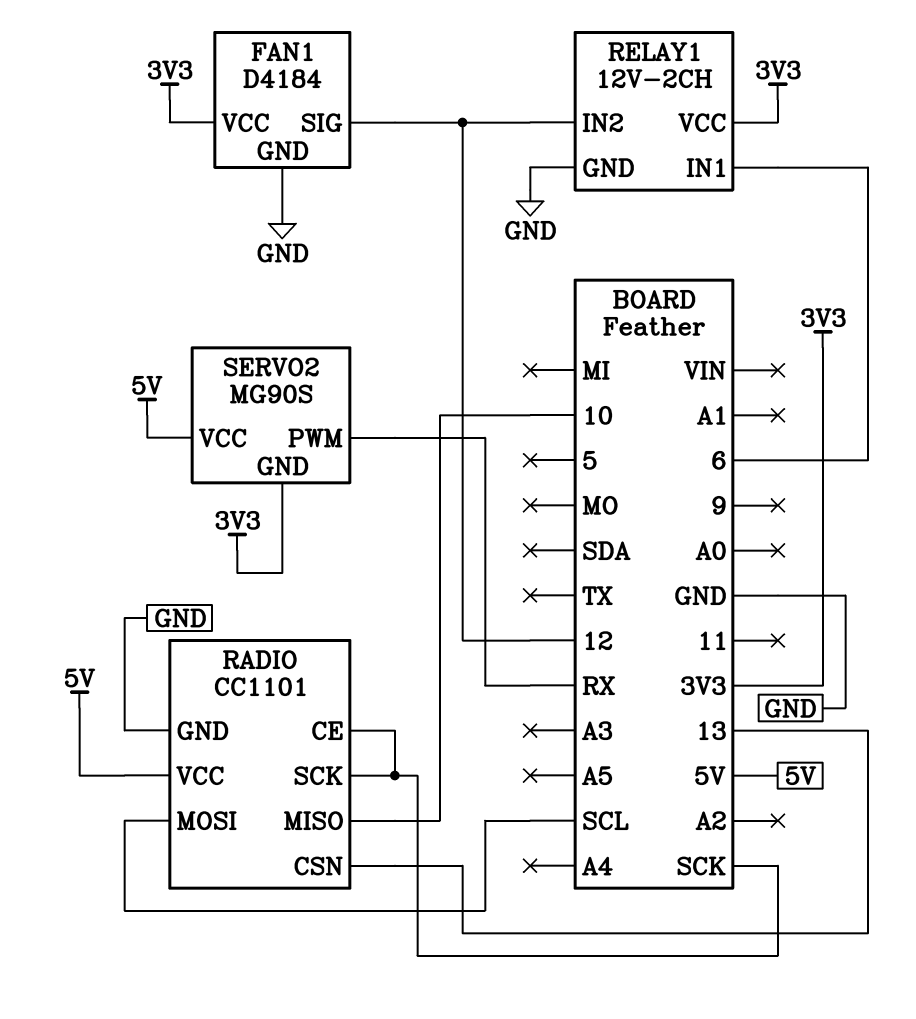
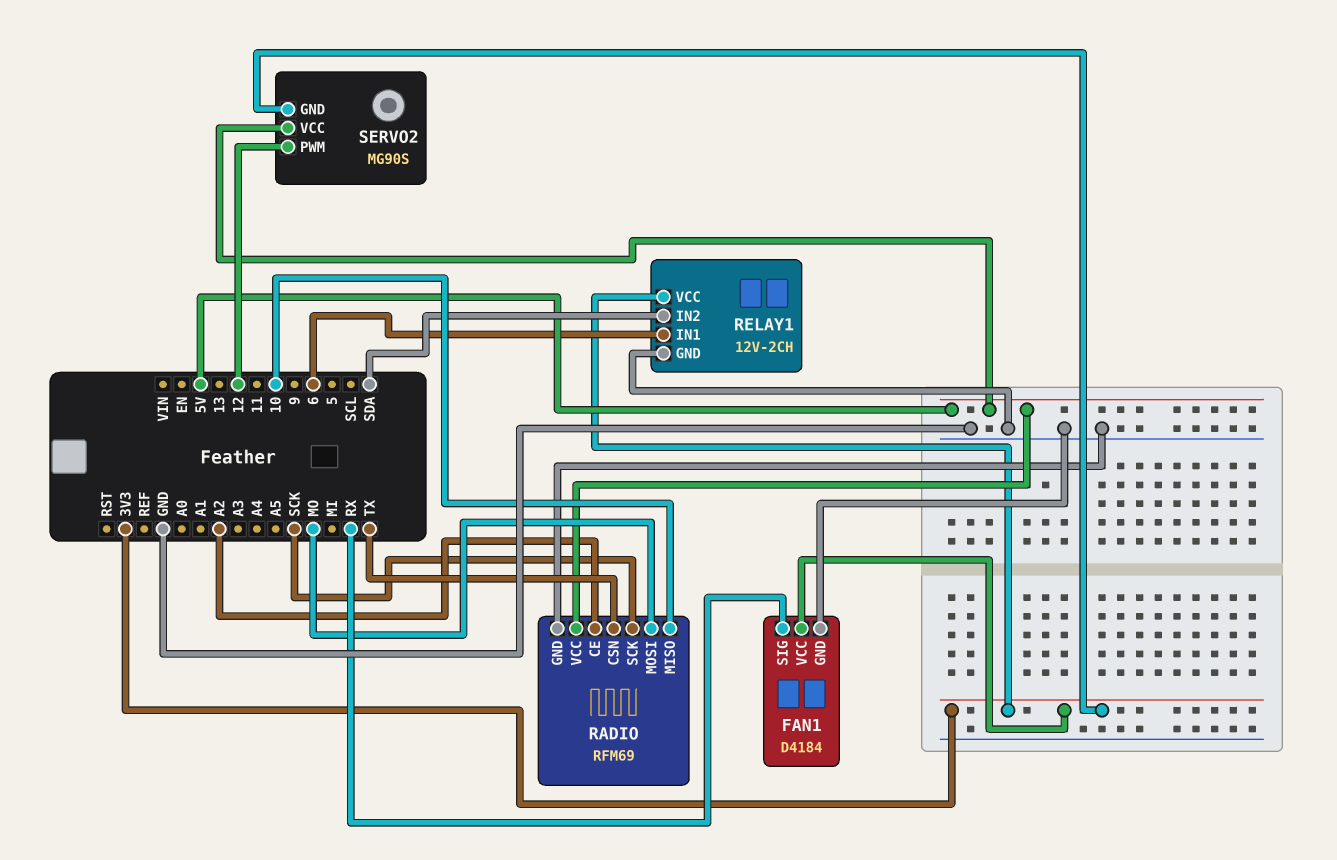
FAN1 pin SIG: 12 -> RX
RADIO: CC1101 -> RFM69
RADIO pin CE: SCK -> A2
RADIO pin CSN: 13 -> TX
RADIO pin MOSI: SCL -> MO
RELAY1 pin IN2: 12 -> SDA
SERVO2 pin PWM: RX -> 12

